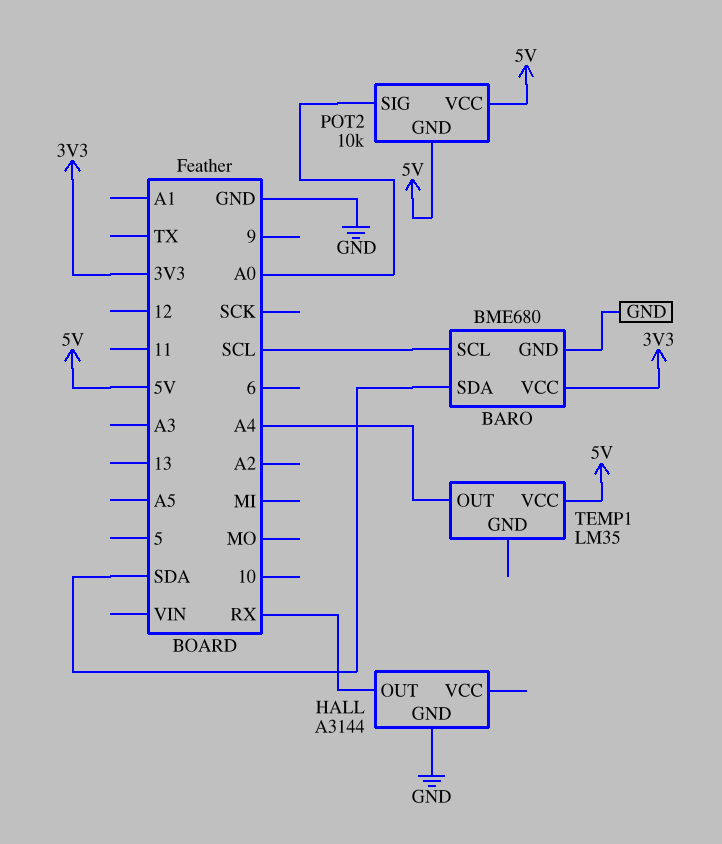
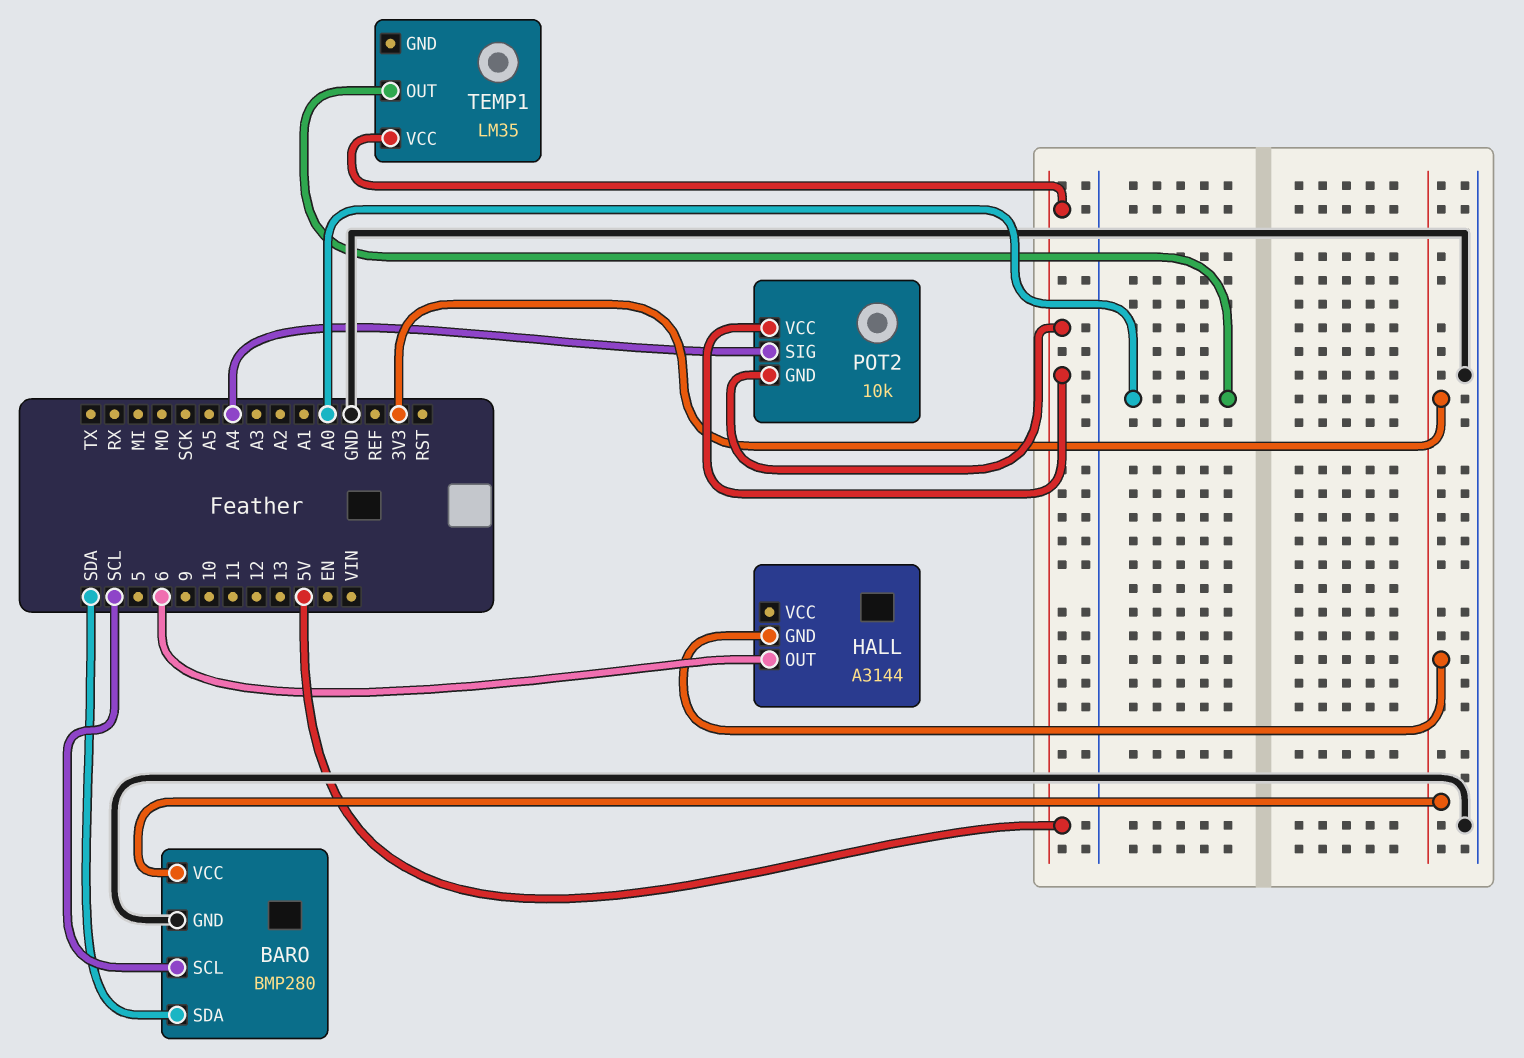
BARO: BME680 -> BMP280
HALL pin GND: GND -> 3V3
HALL pin OUT: RX -> 6
POT2 pin SIG: A0 -> A4
TEMP1 pin OUT: A4 -> A0

